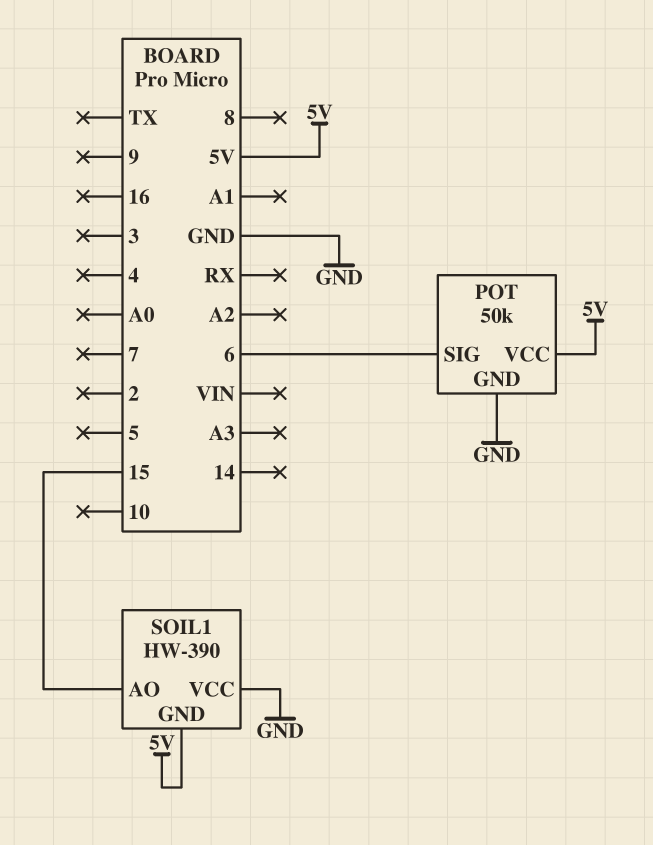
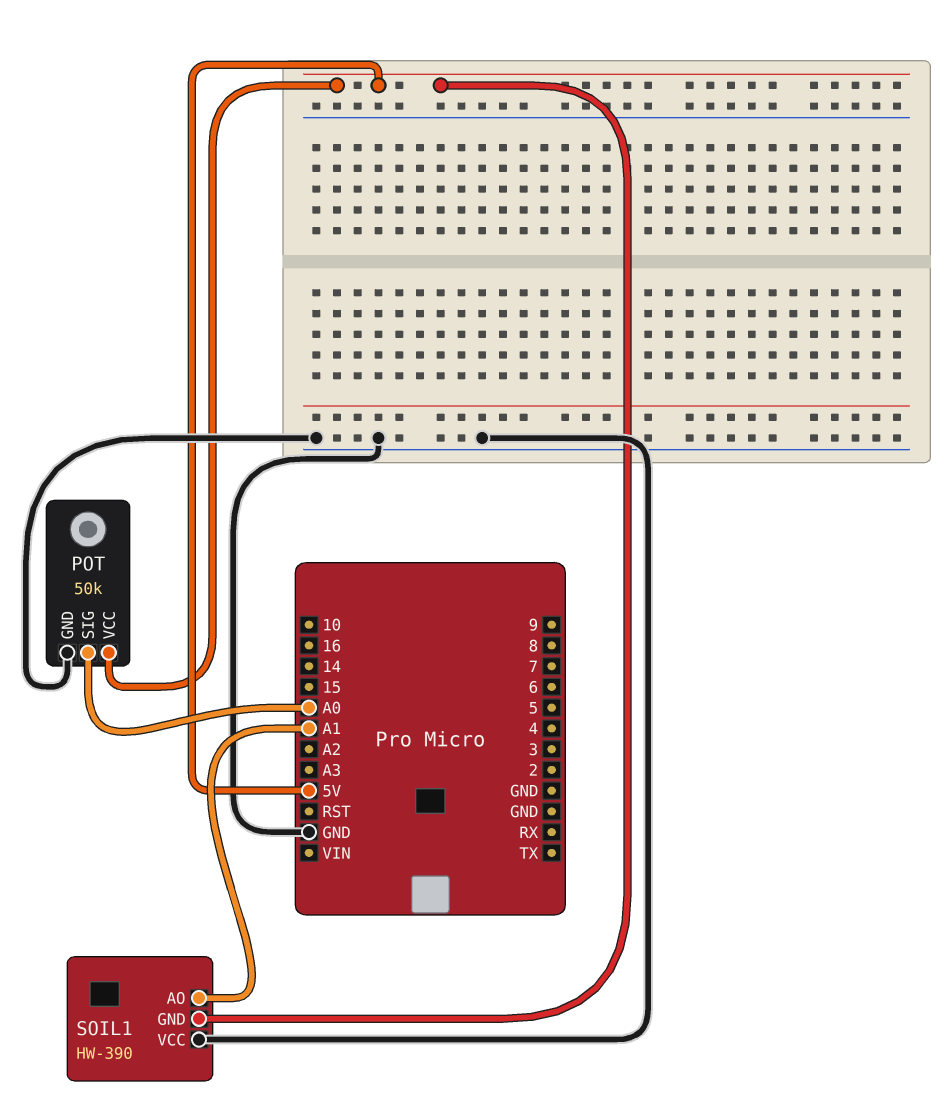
POT pin SIG: 6 -> A0
SOIL1 pin AO: 15 -> A1

